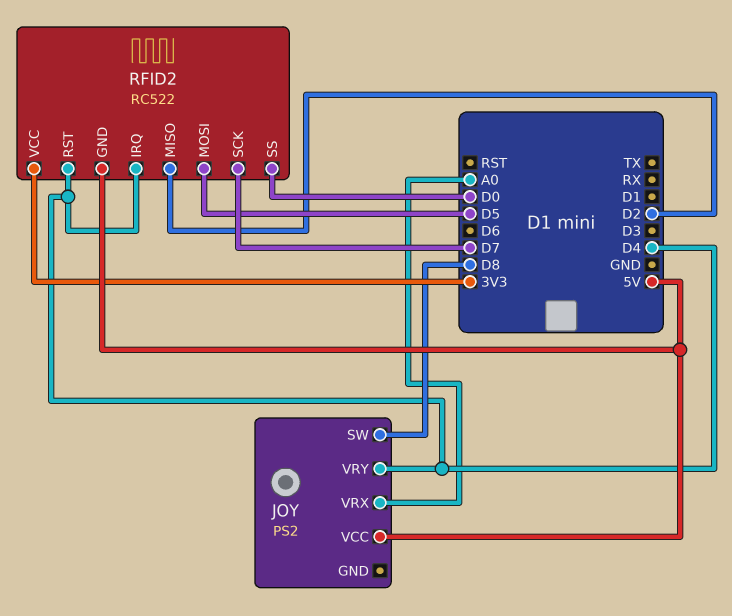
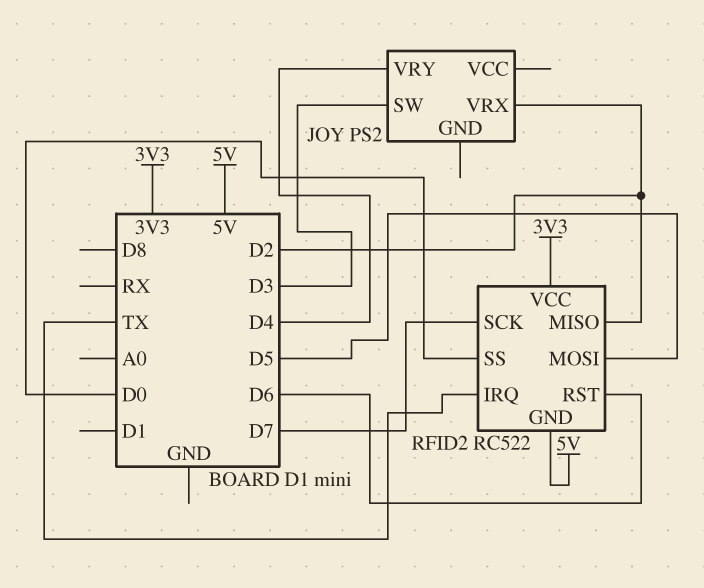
JOY pin SW: D8 -> D3
JOY pin VCC: 5V -> none
JOY pin VRX: A0 -> D2
RFID2 pin IRQ: D4 -> TX
RFID2 pin RST: D4 -> D6

